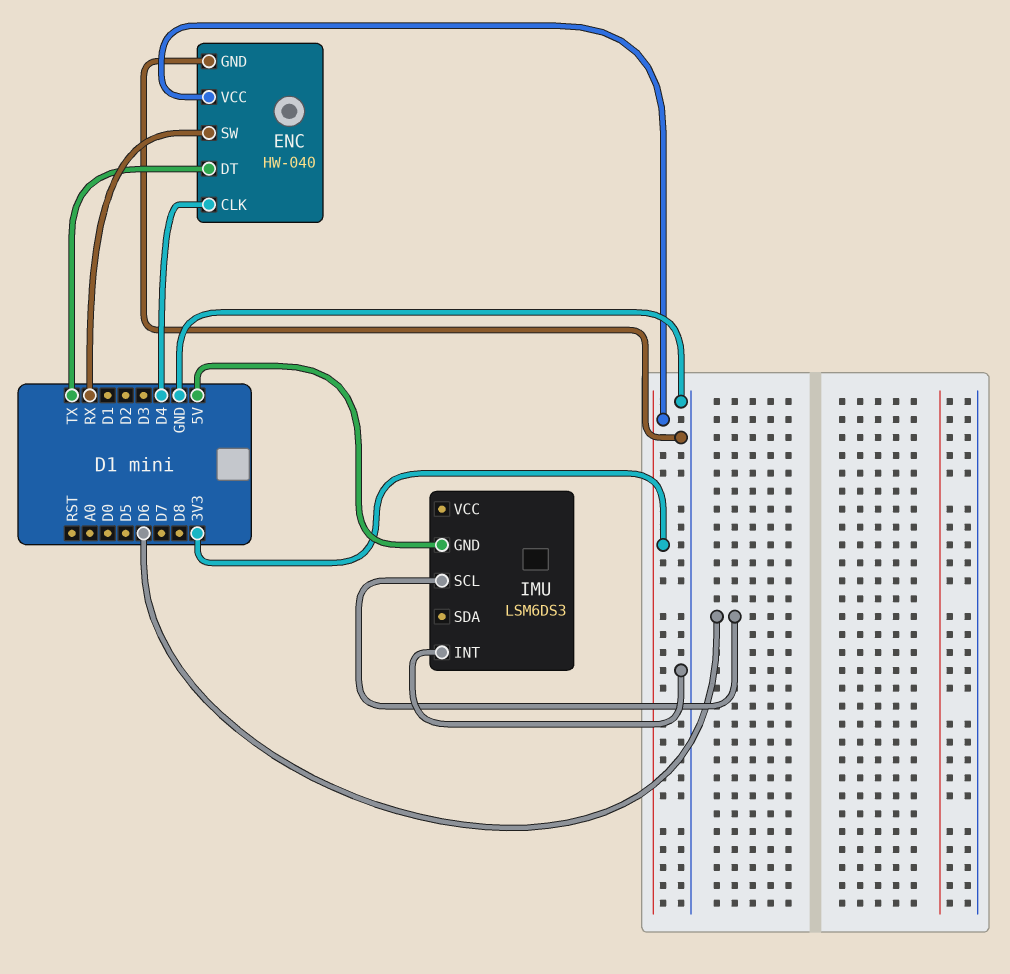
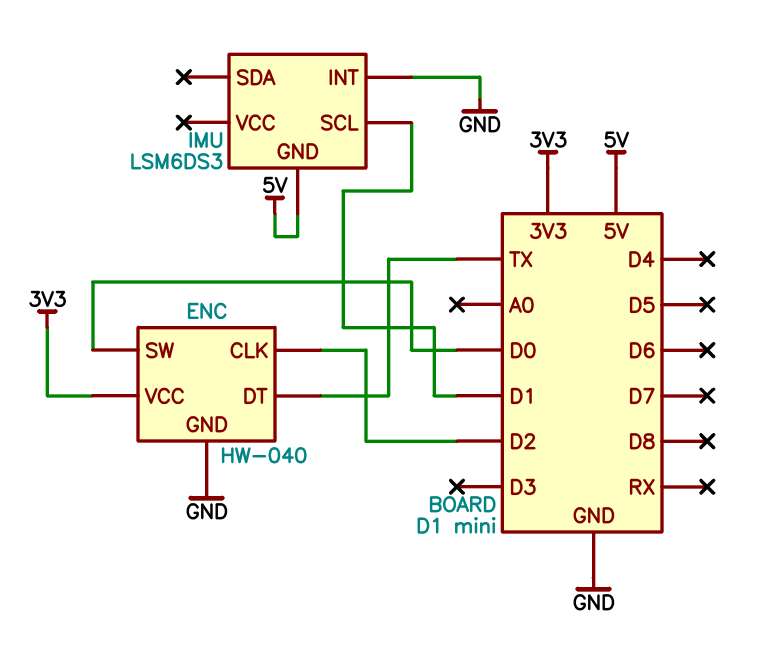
ENC pin CLK: D4 -> D2
ENC pin SW: RX -> D0
IMU pin SCL: D6 -> D1

